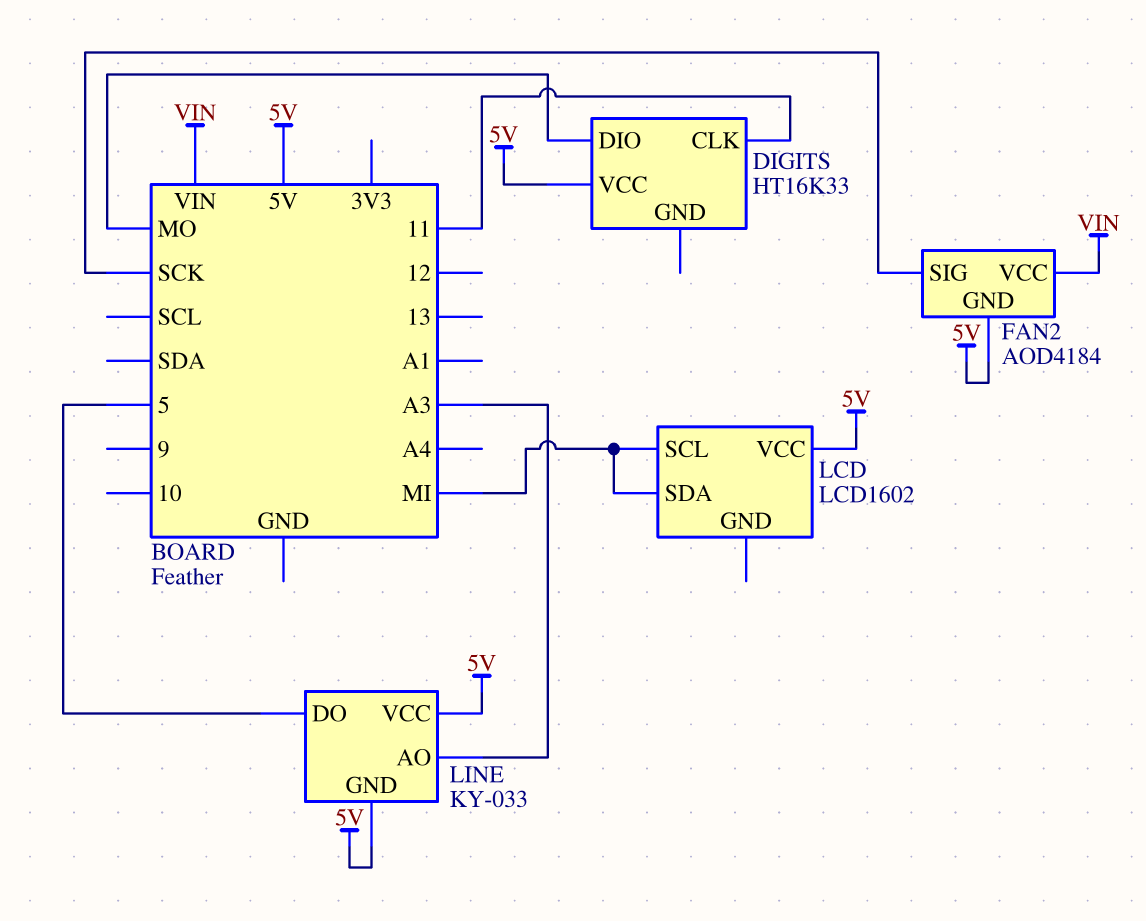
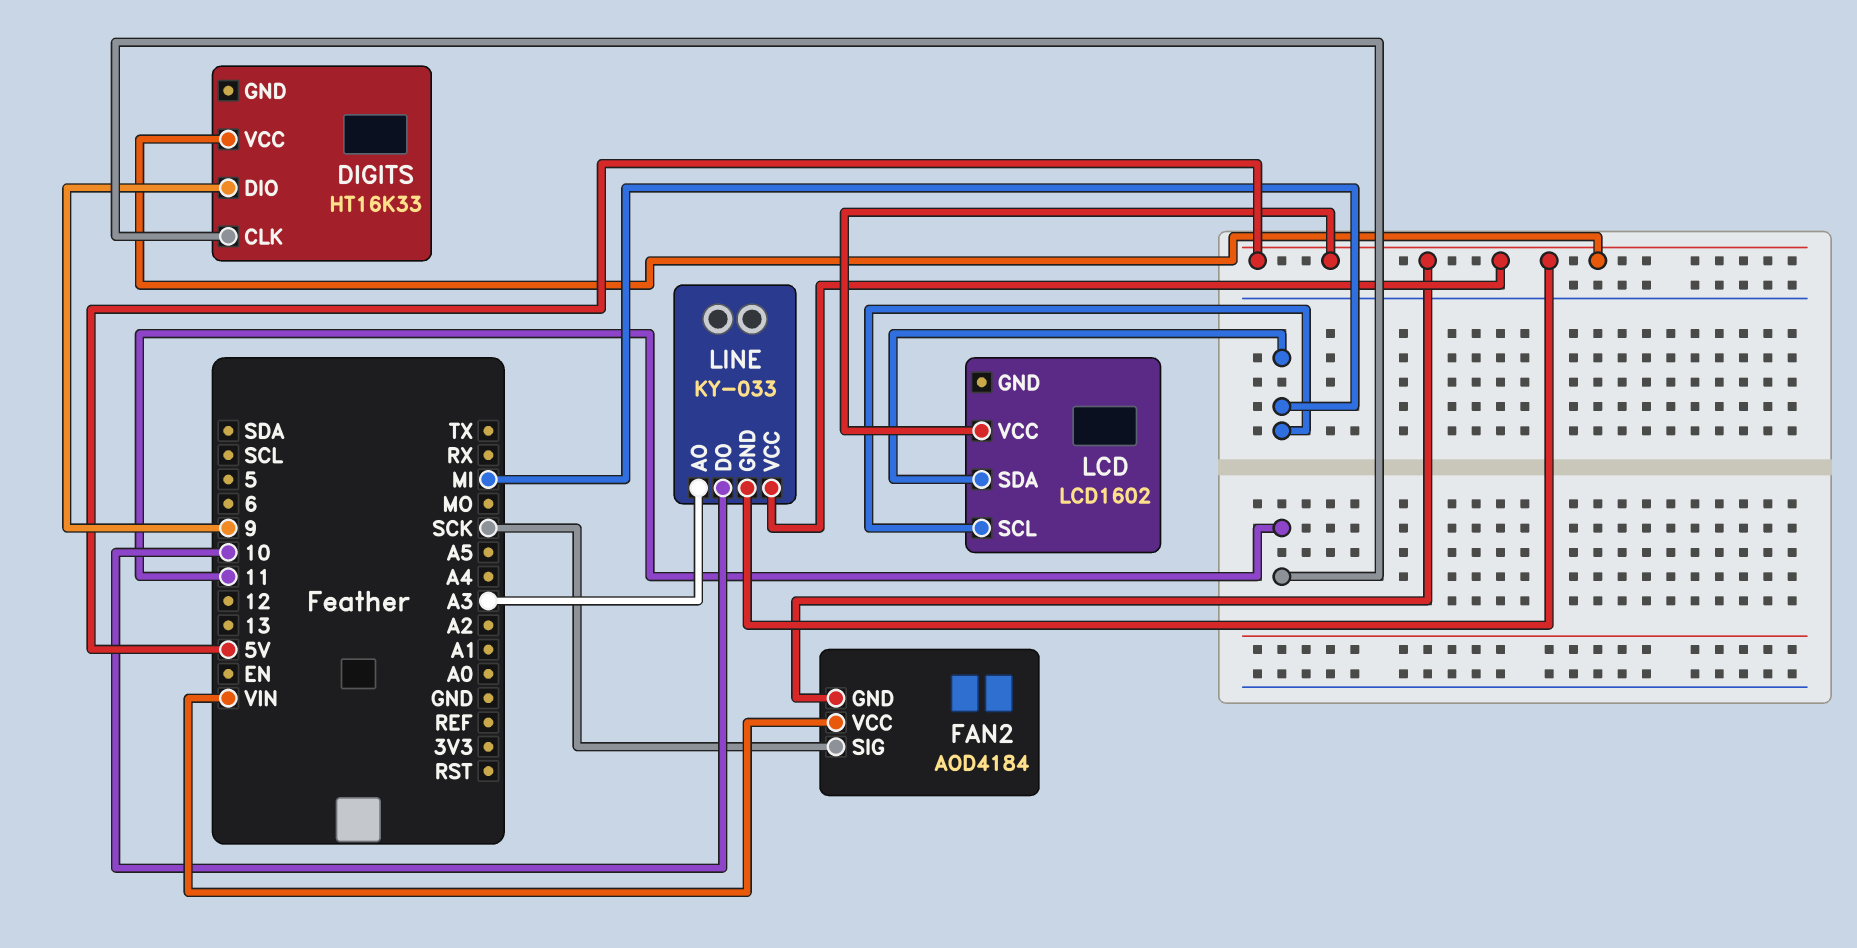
DIGITS pin DIO: MO -> 9
LINE pin DO: 5 -> 10

